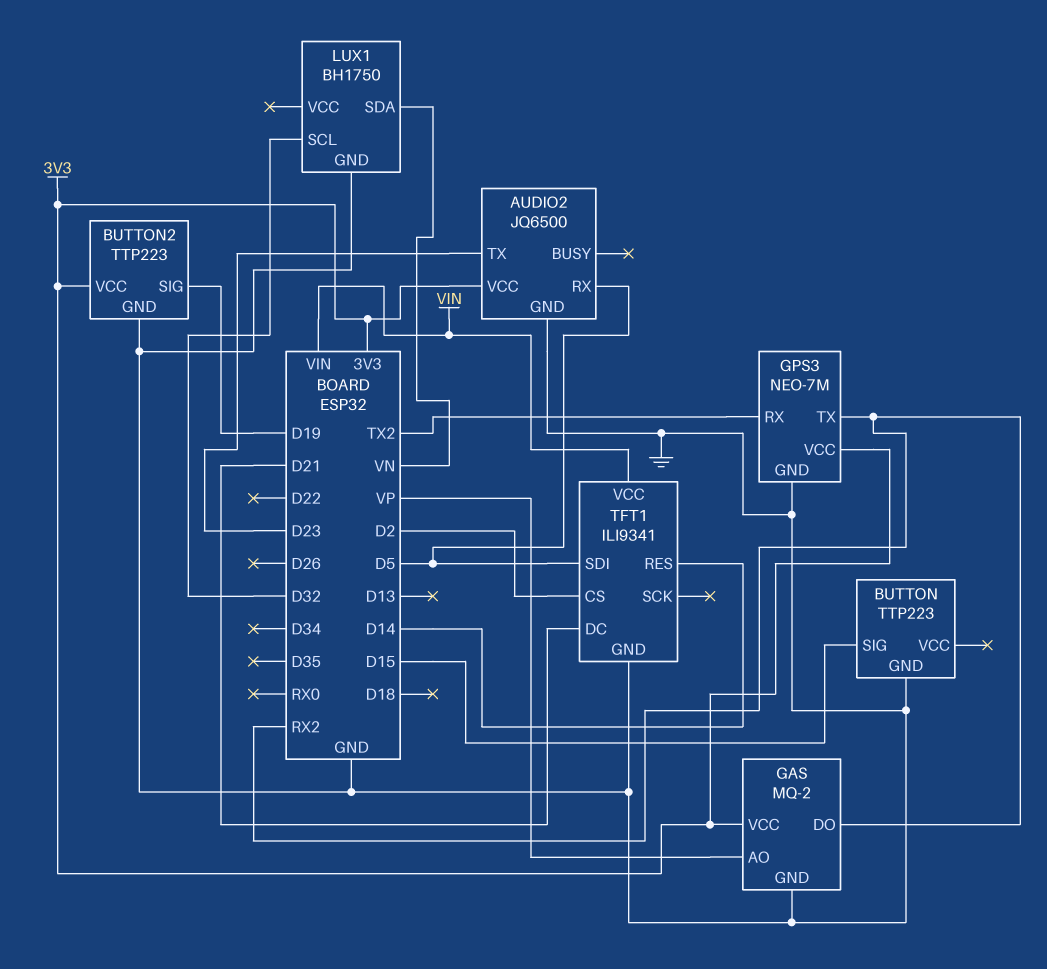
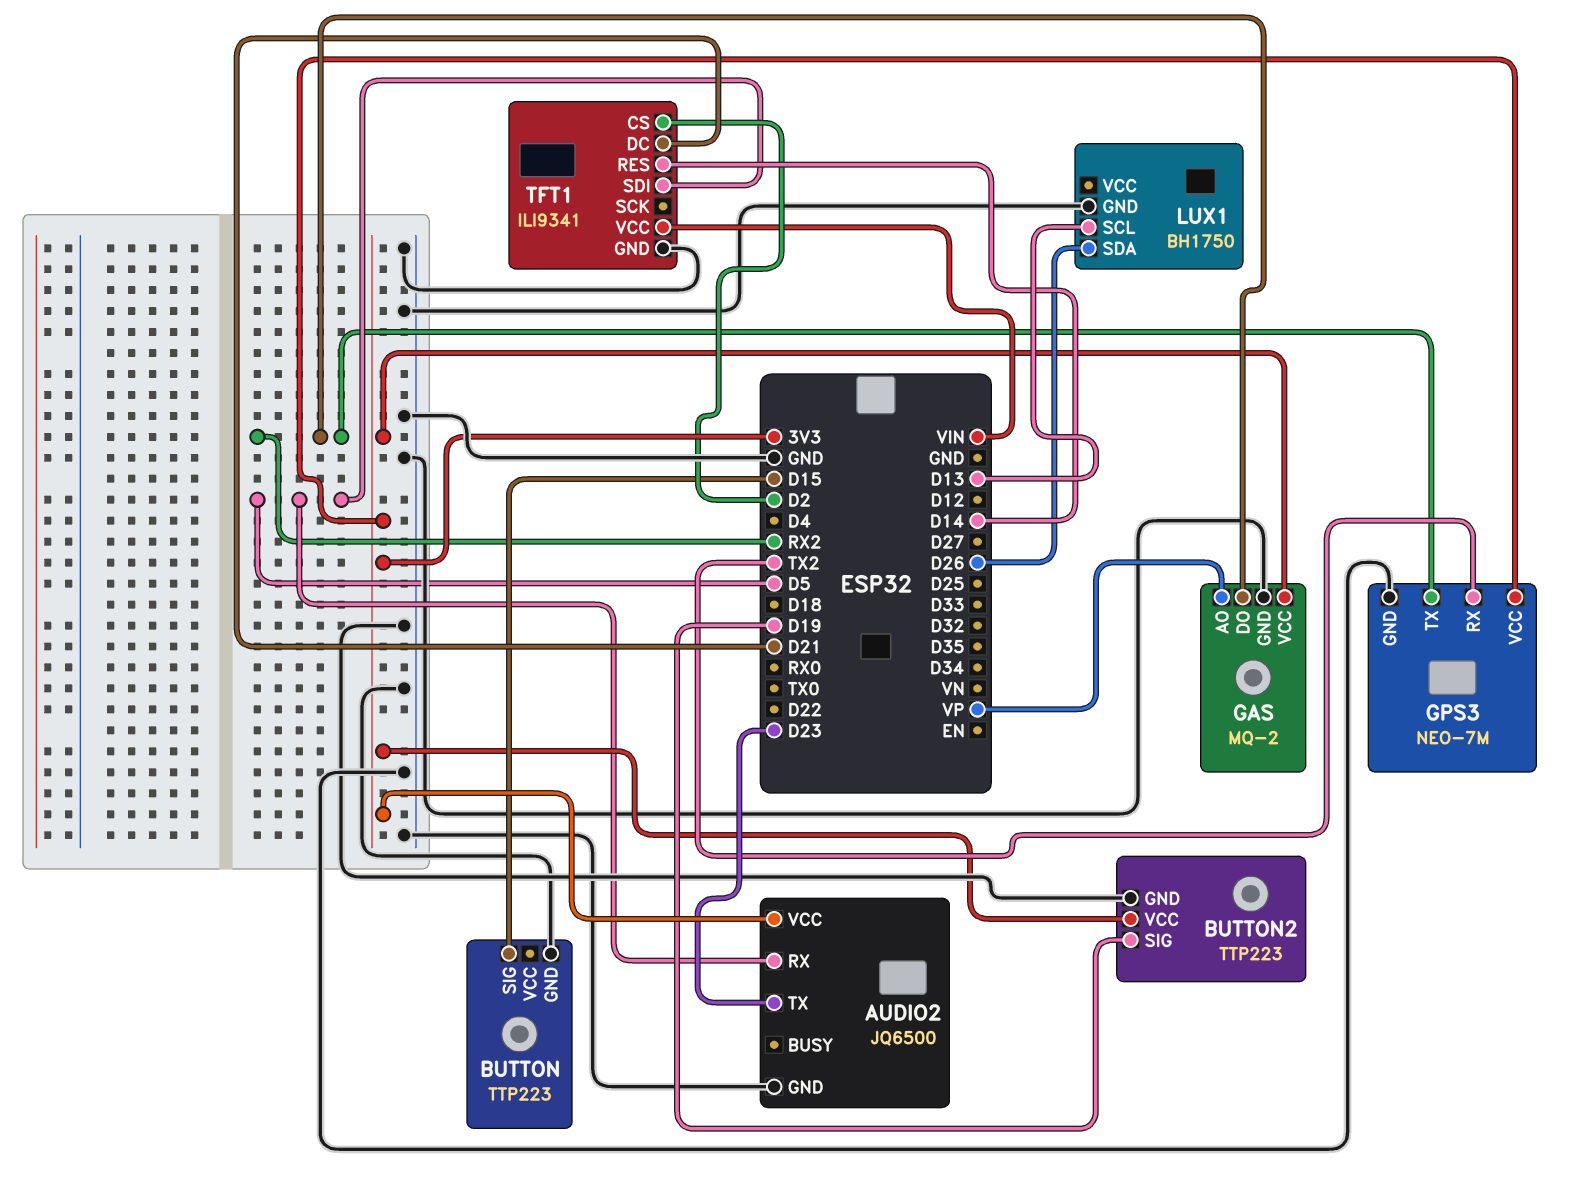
LUX1 pin SCL: D32 -> D13
LUX1 pin SDA: VN -> D26

